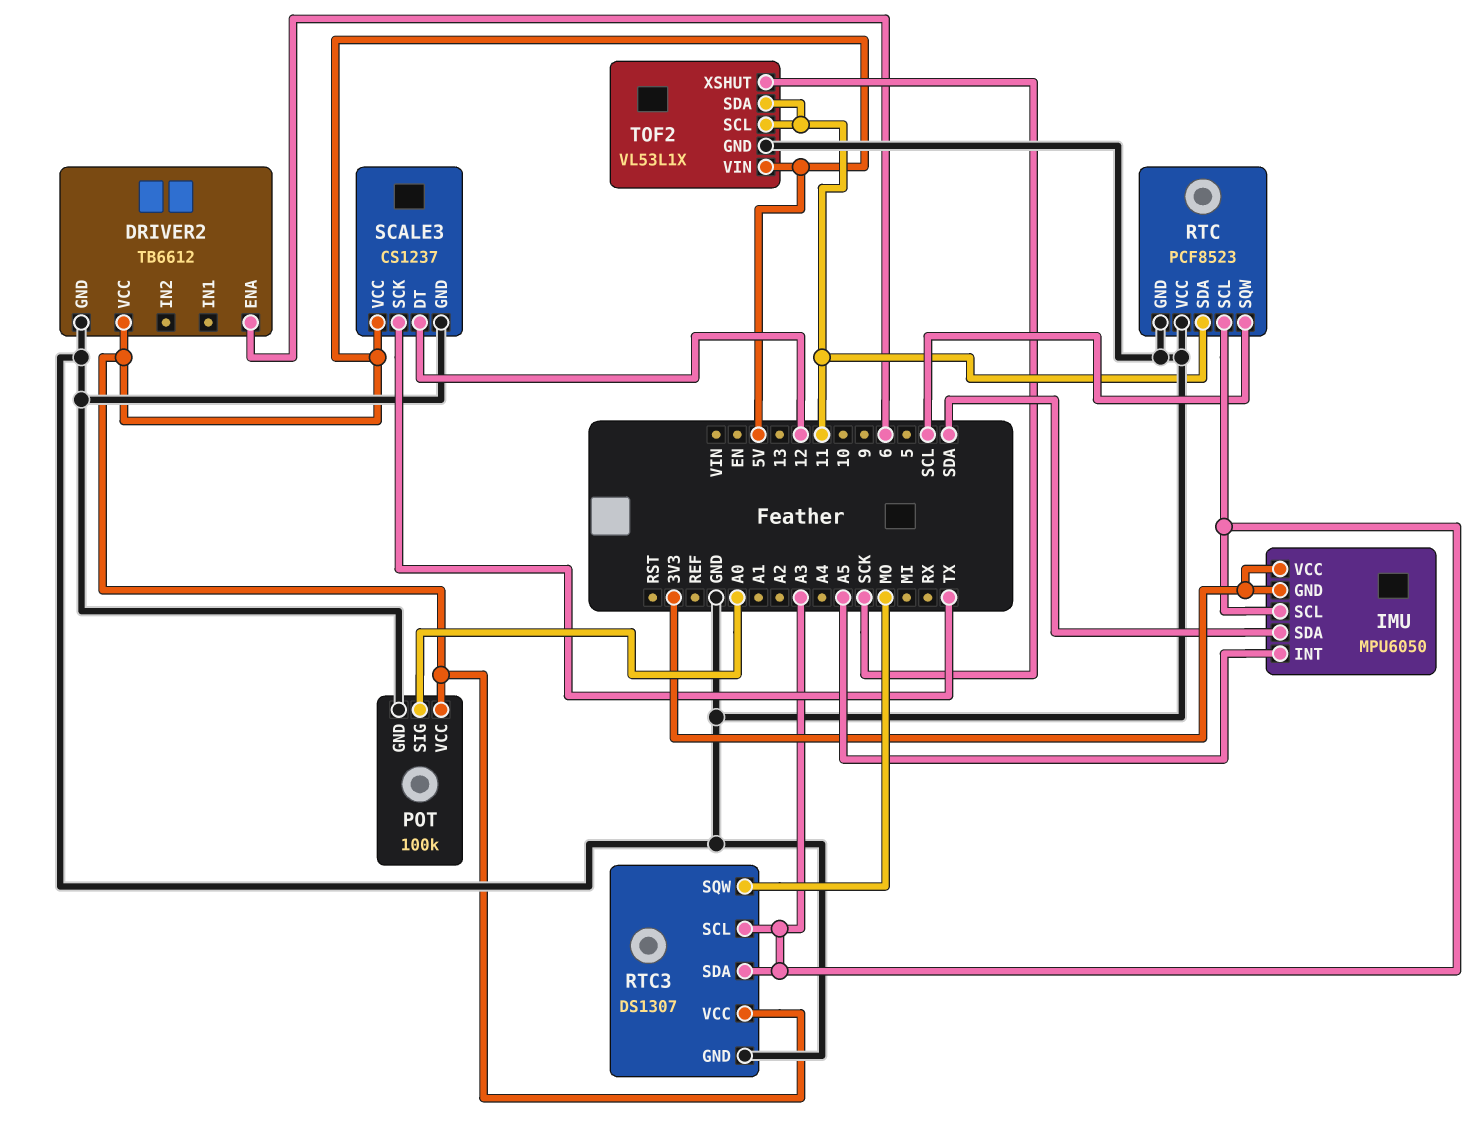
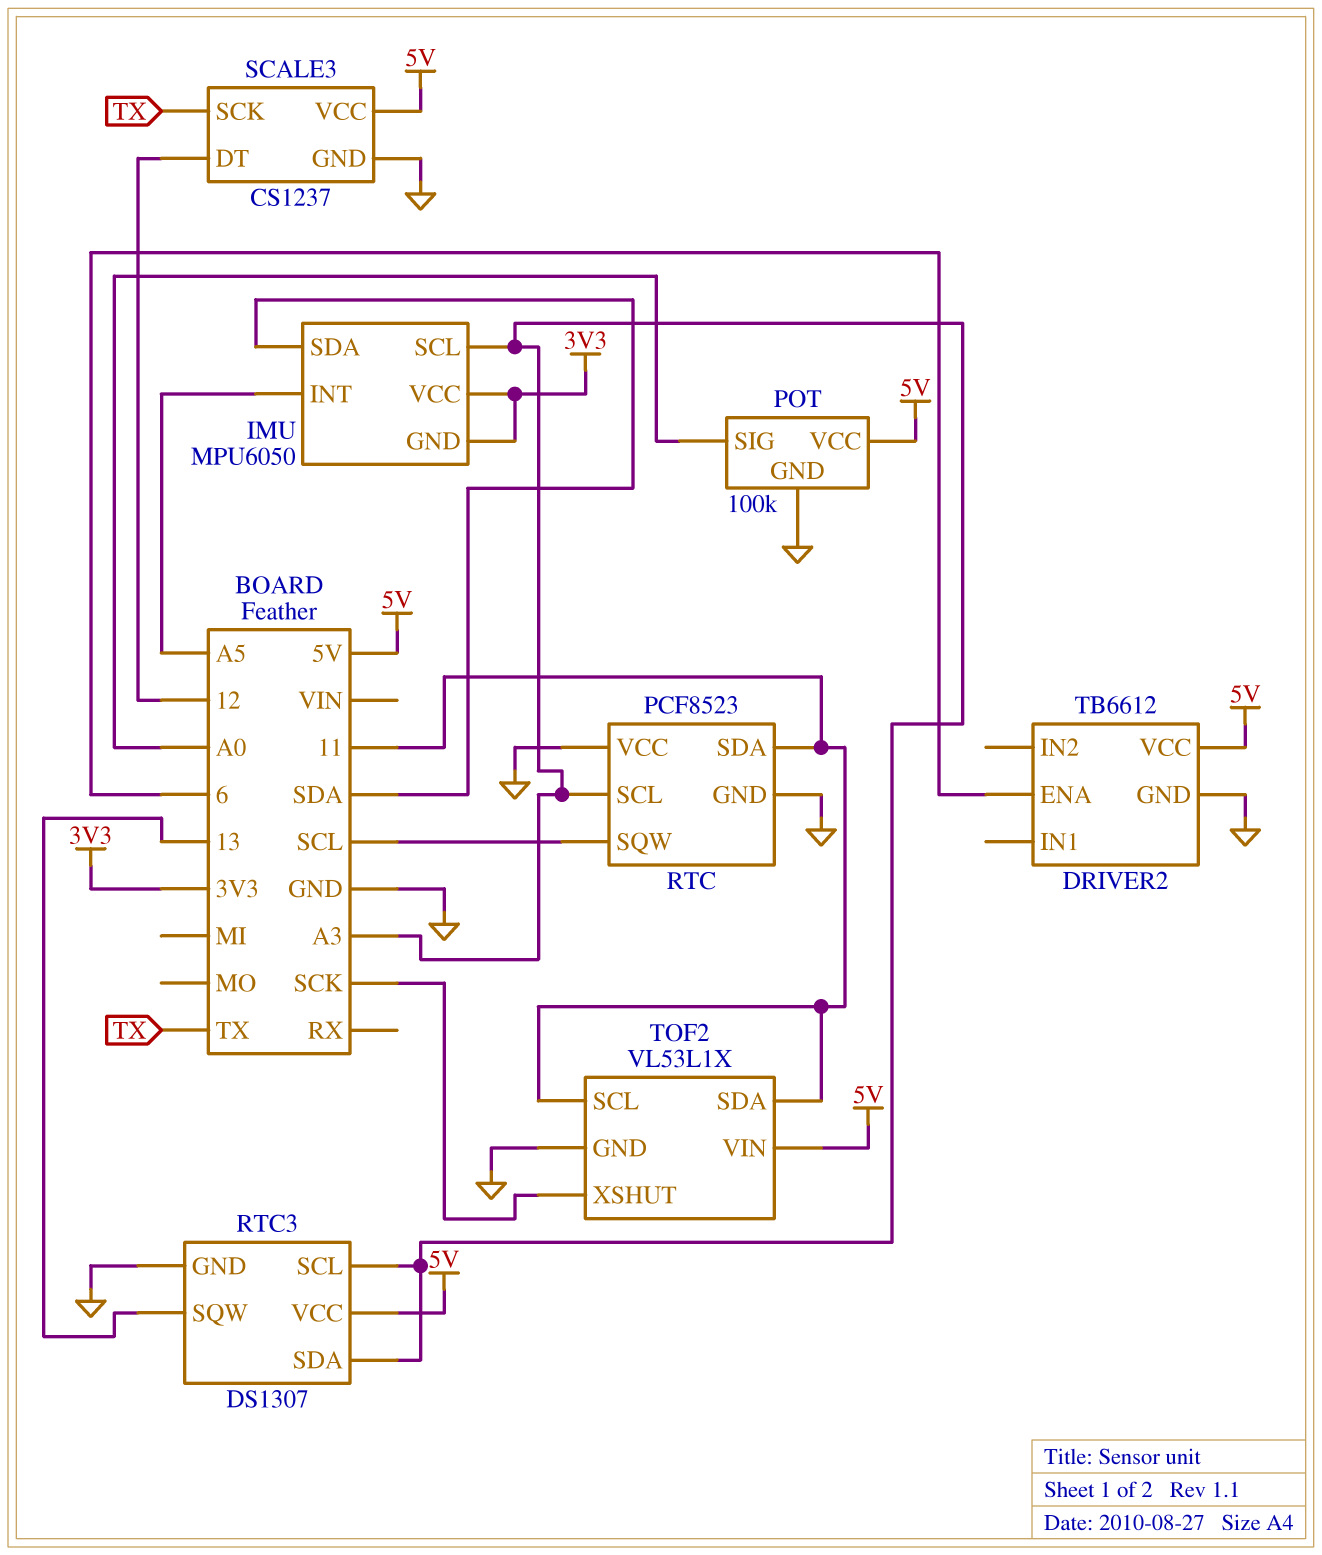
RTC3 pin SQW: MO -> 13

